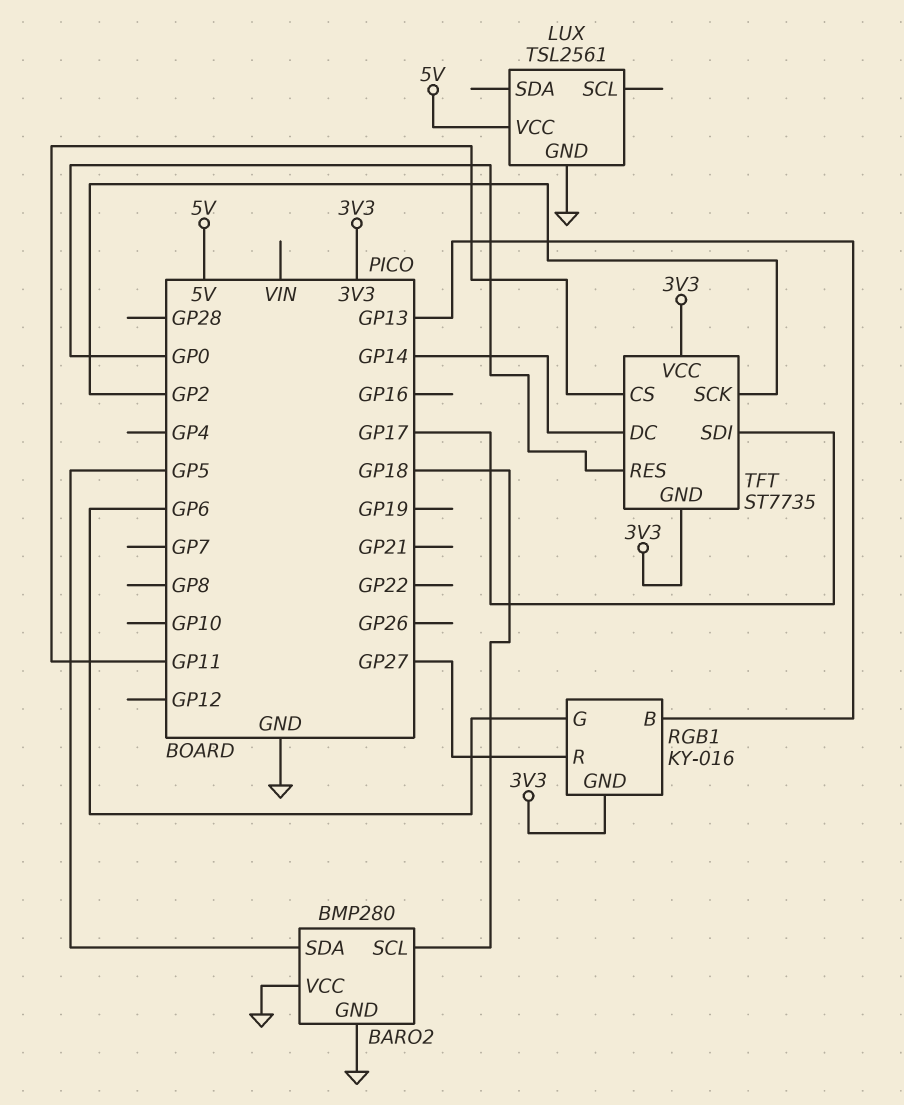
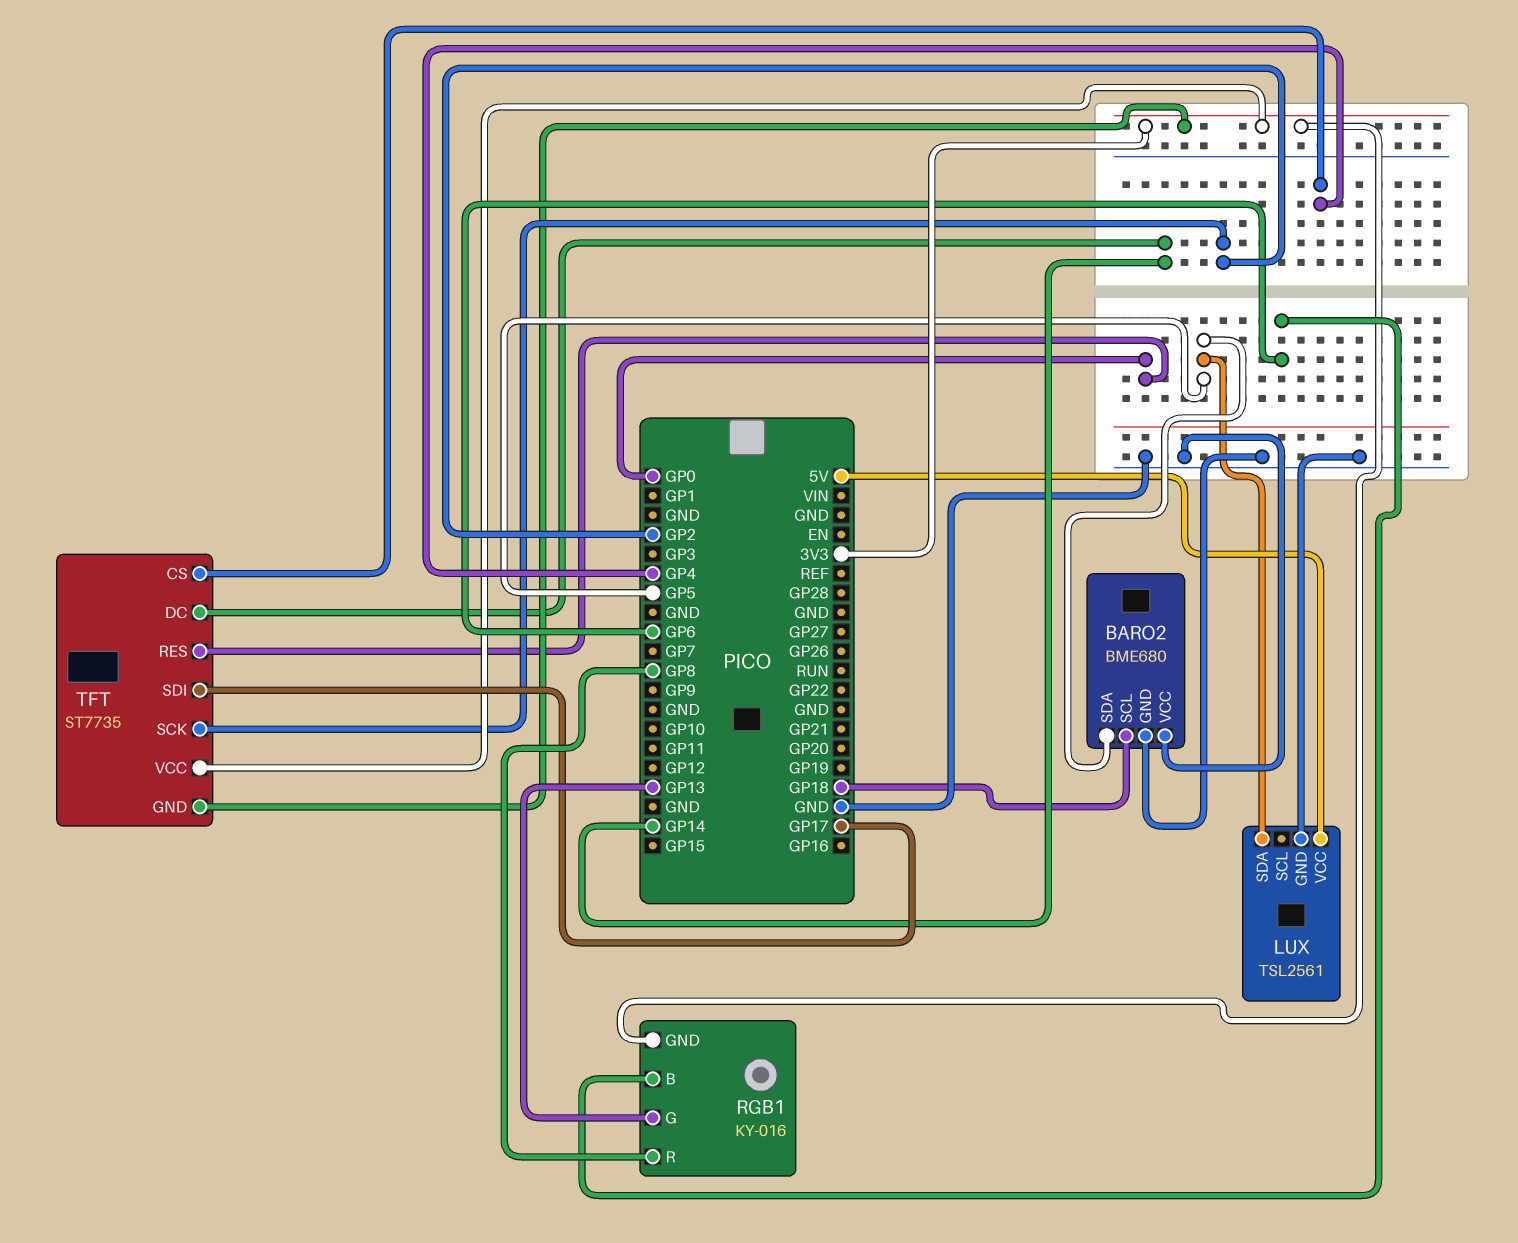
BARO2: BMP280 -> BME680
LUX pin SDA: none -> GP5
RGB1 pin B: GP13 -> GP6
RGB1 pin G: GP6 -> GP13
RGB1 pin R: GP27 -> GP8
TFT pin CS: GP11 -> GP4

